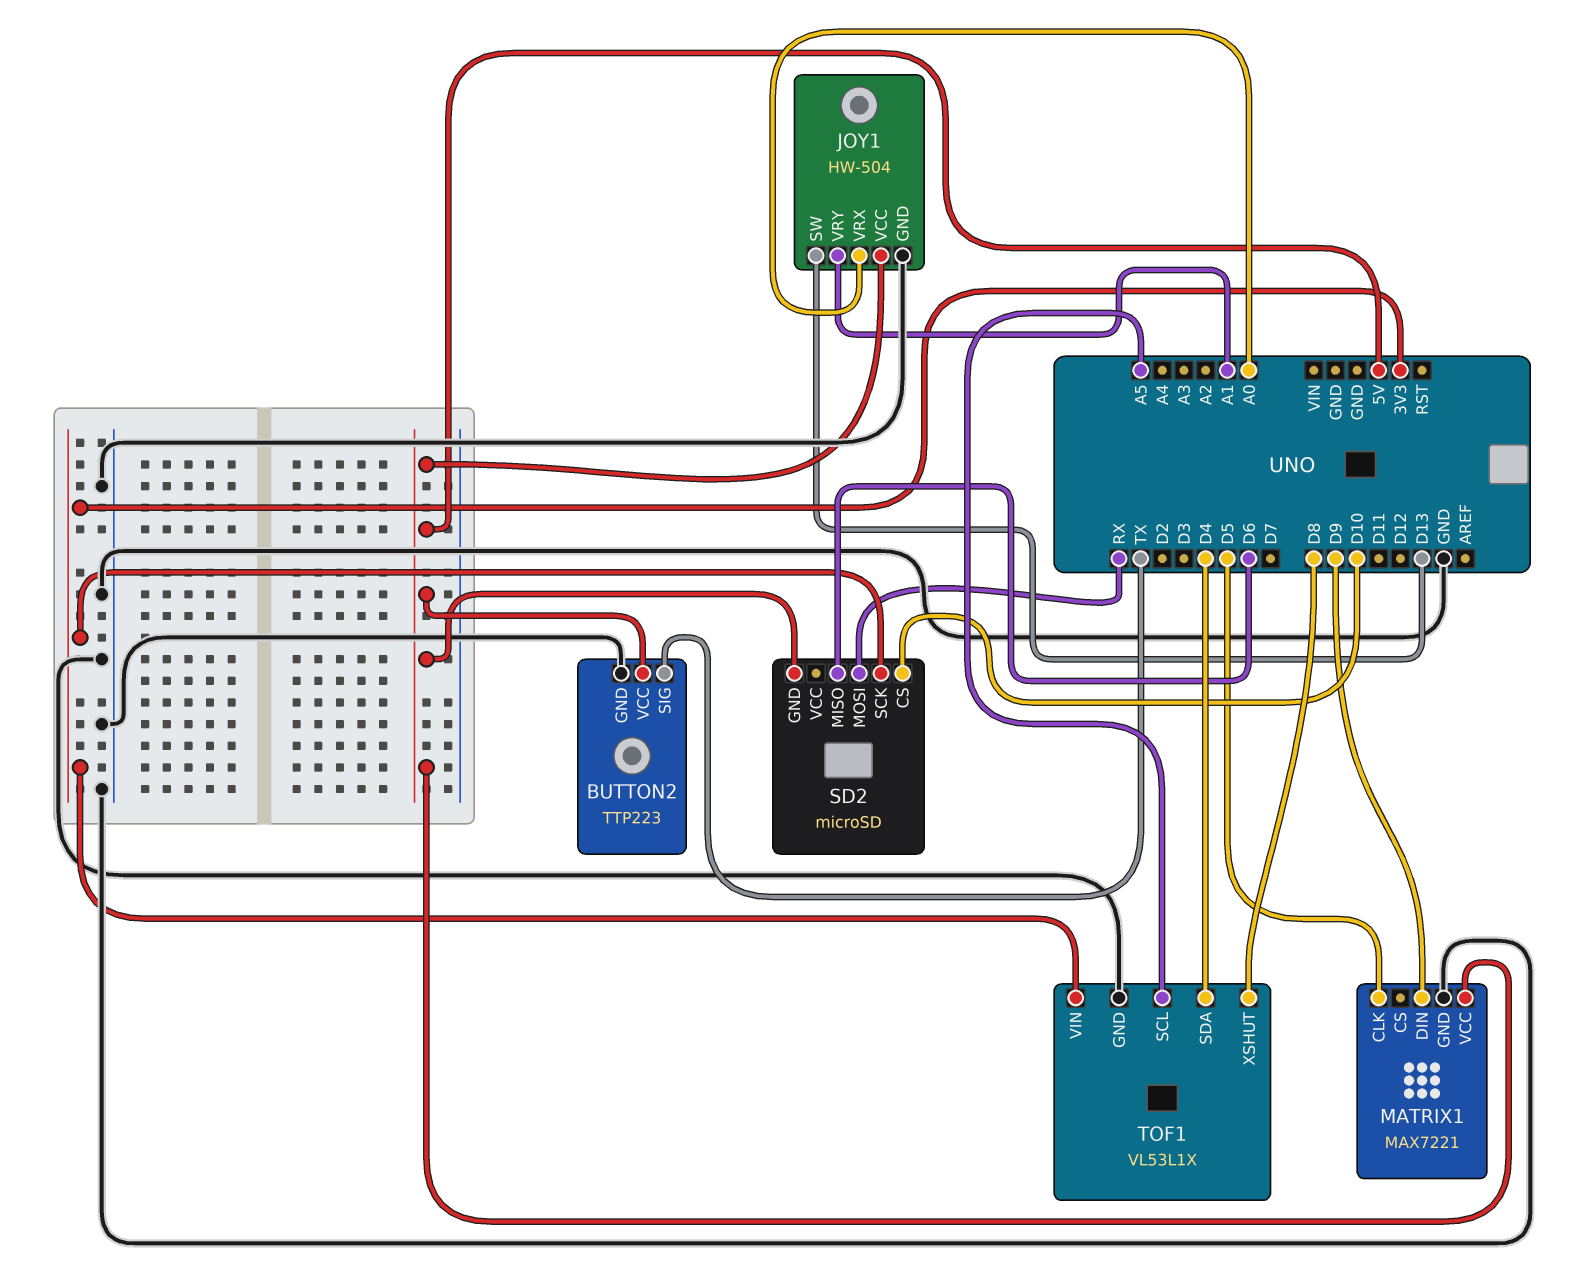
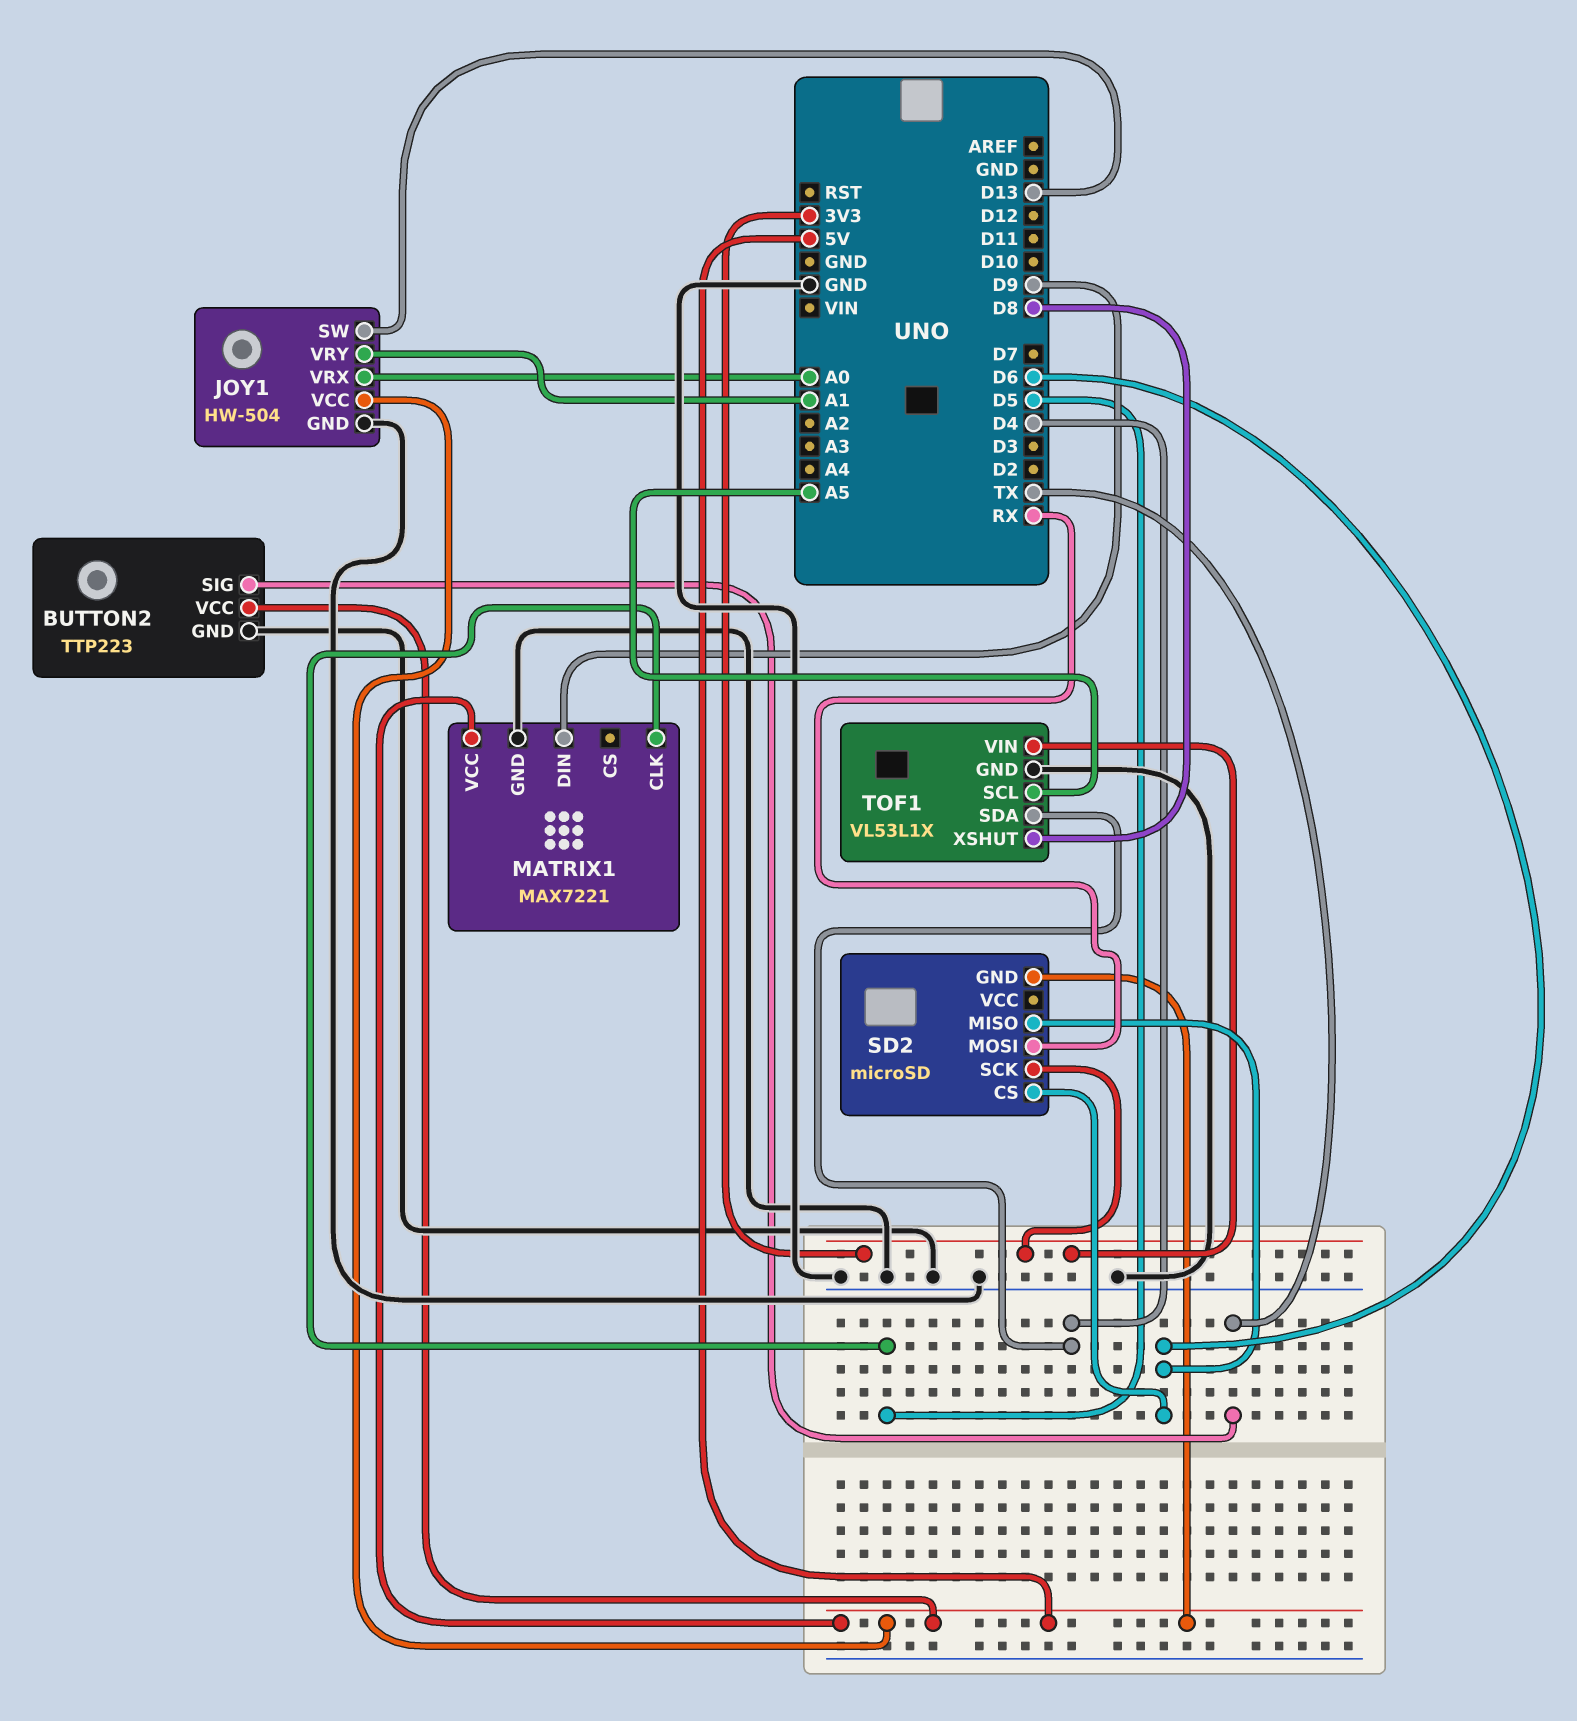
SD2 pin CS: D10 -> D6

